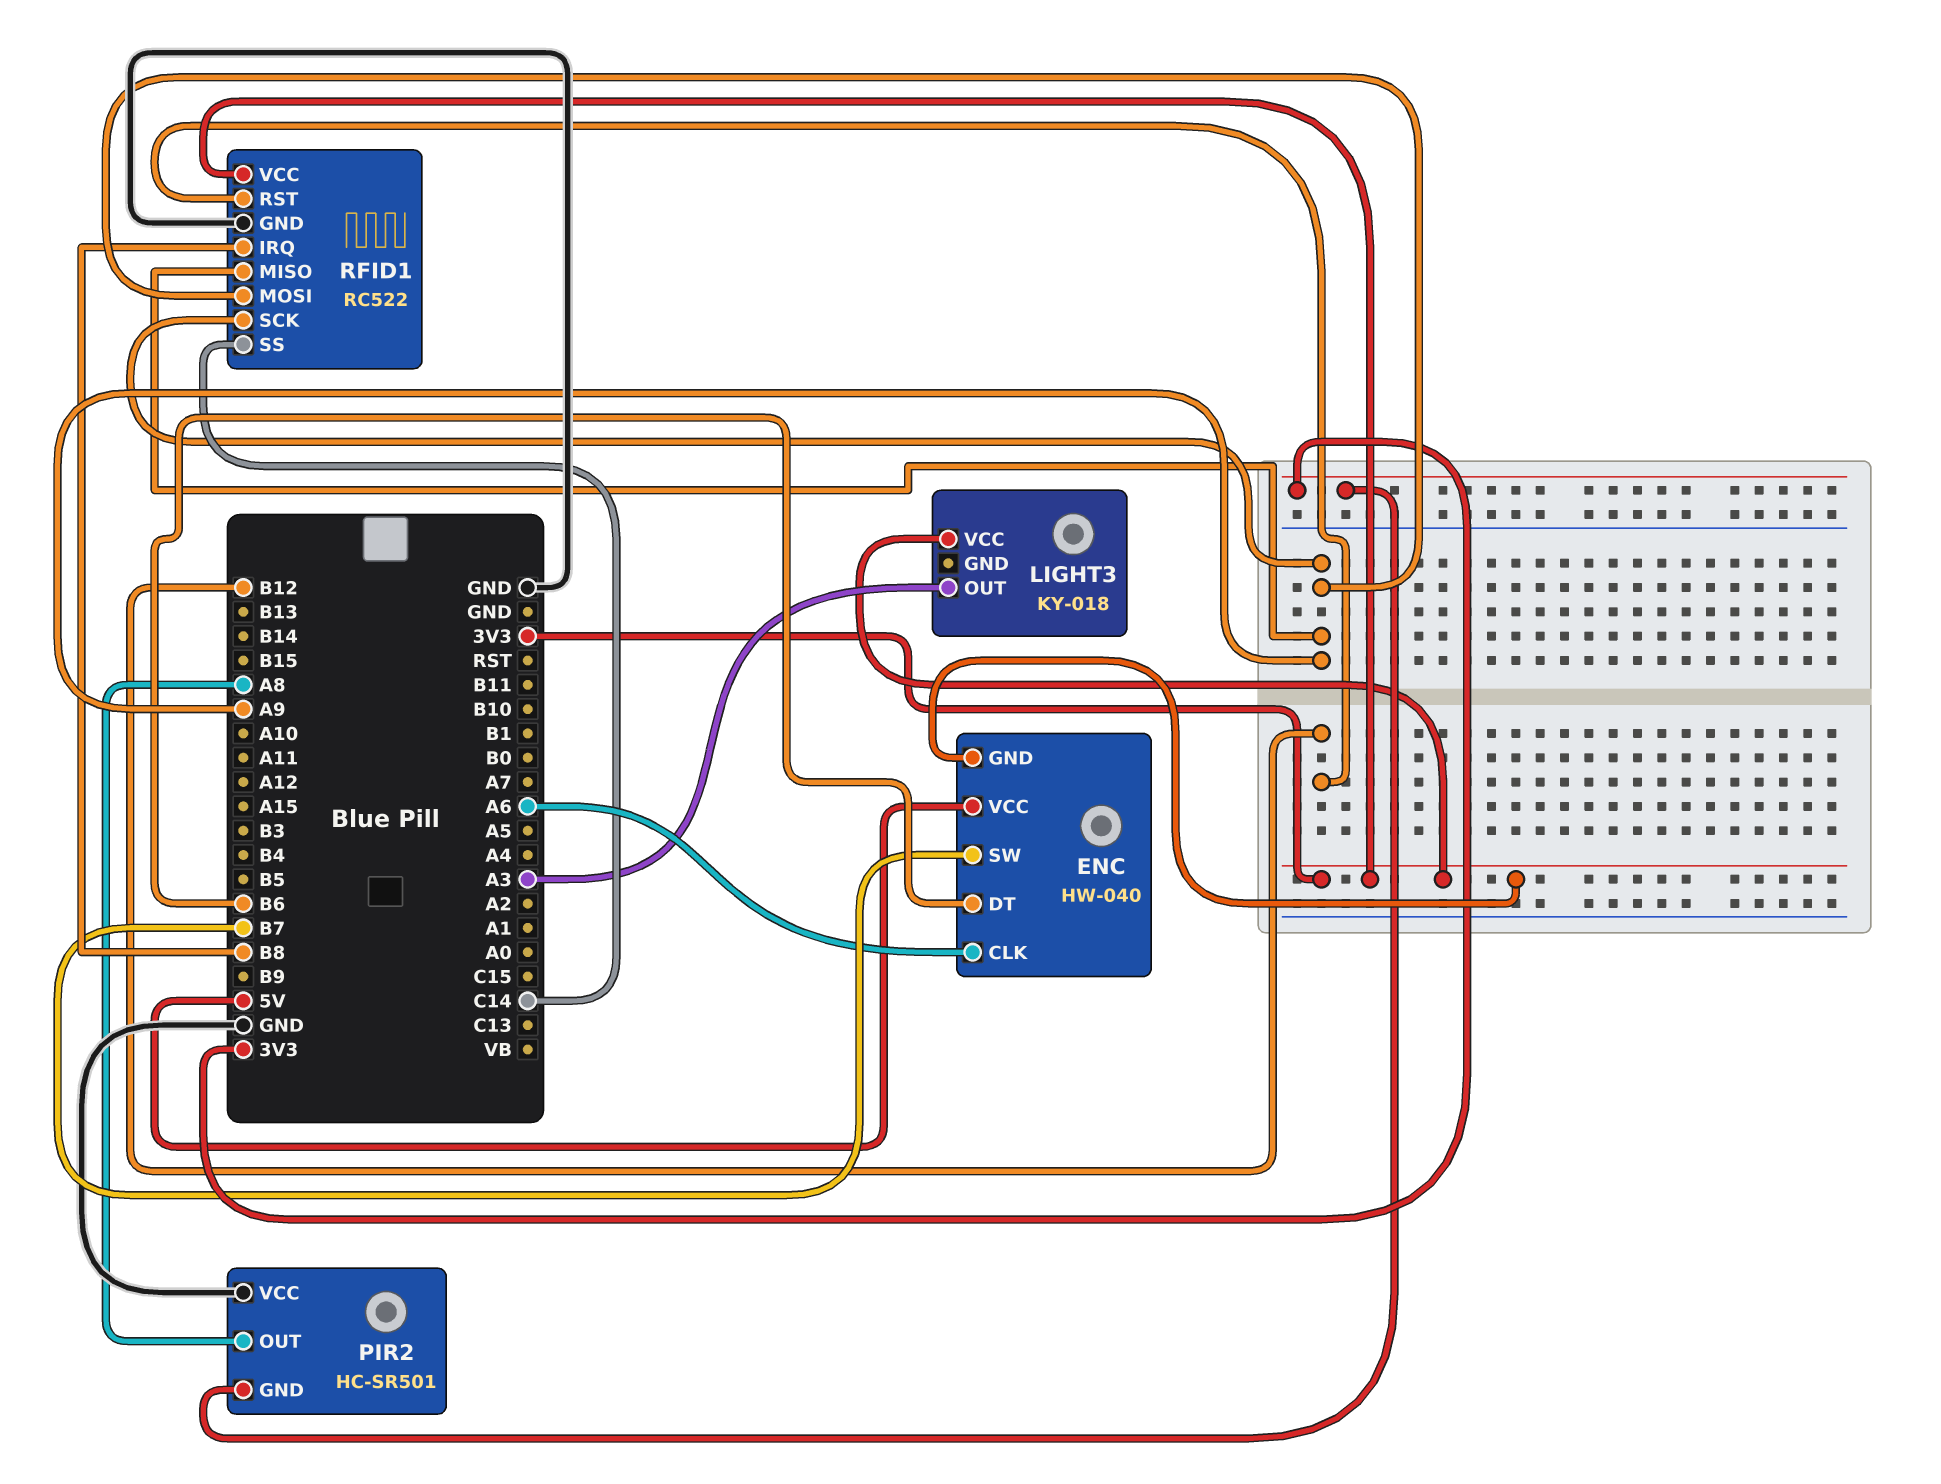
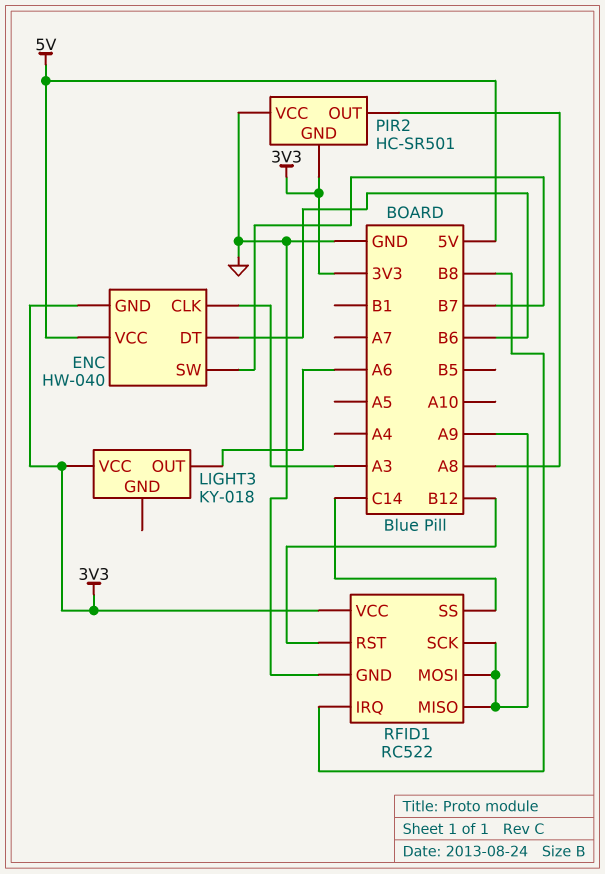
ENC pin CLK: A6 -> A3
LIGHT3 pin OUT: A3 -> A6

